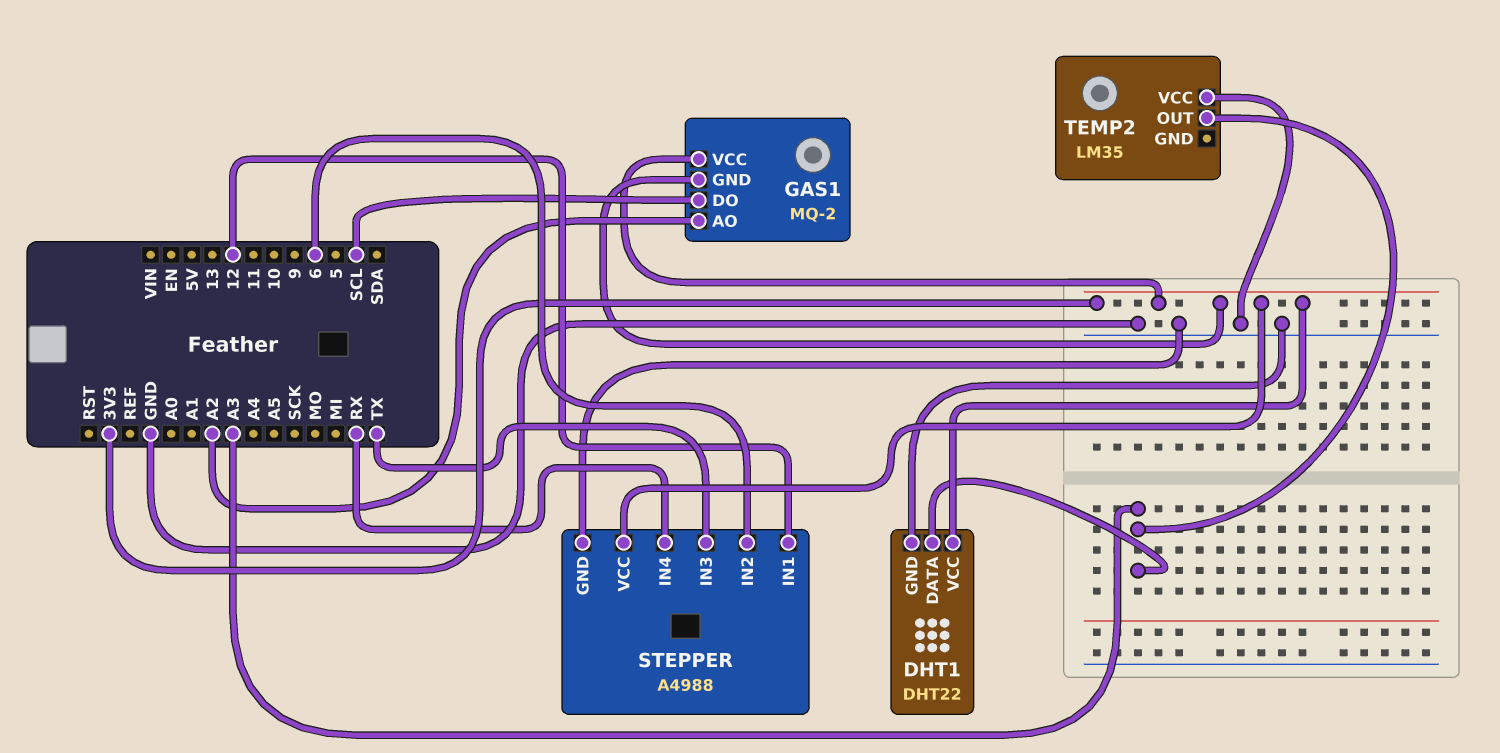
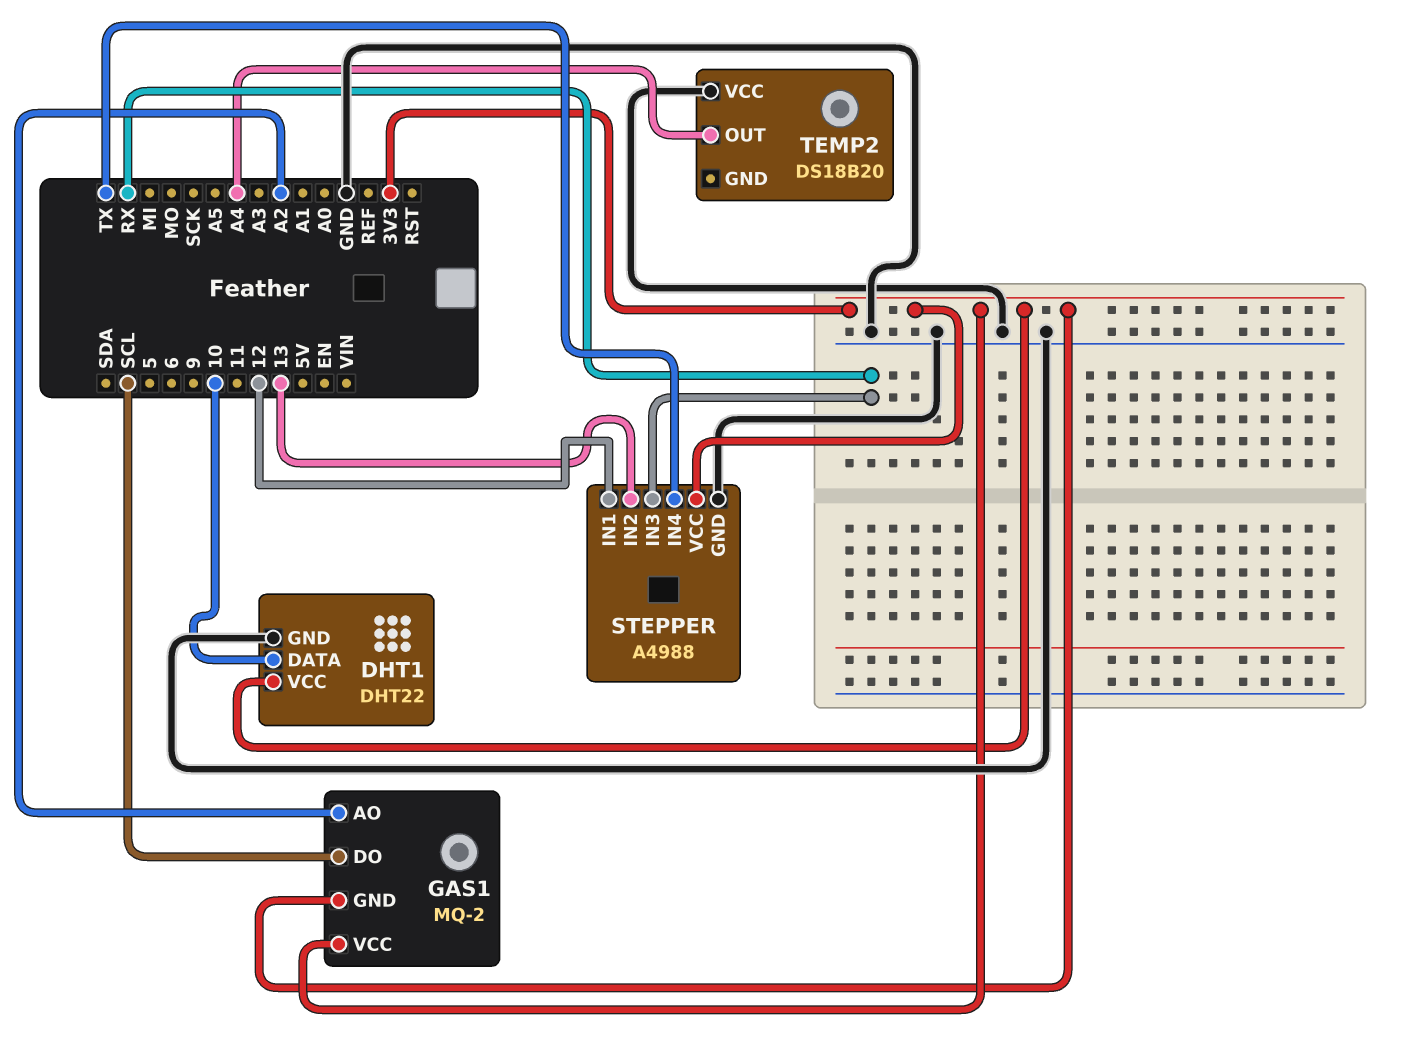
DHT1 pin DATA: A3 -> 10
STEPPER pin IN2: 6 -> 13
STEPPER pin IN3: TX -> RX
STEPPER pin IN4: RX -> TX
TEMP2: LM35 -> DS18B20
TEMP2 pin OUT: A3 -> A4

